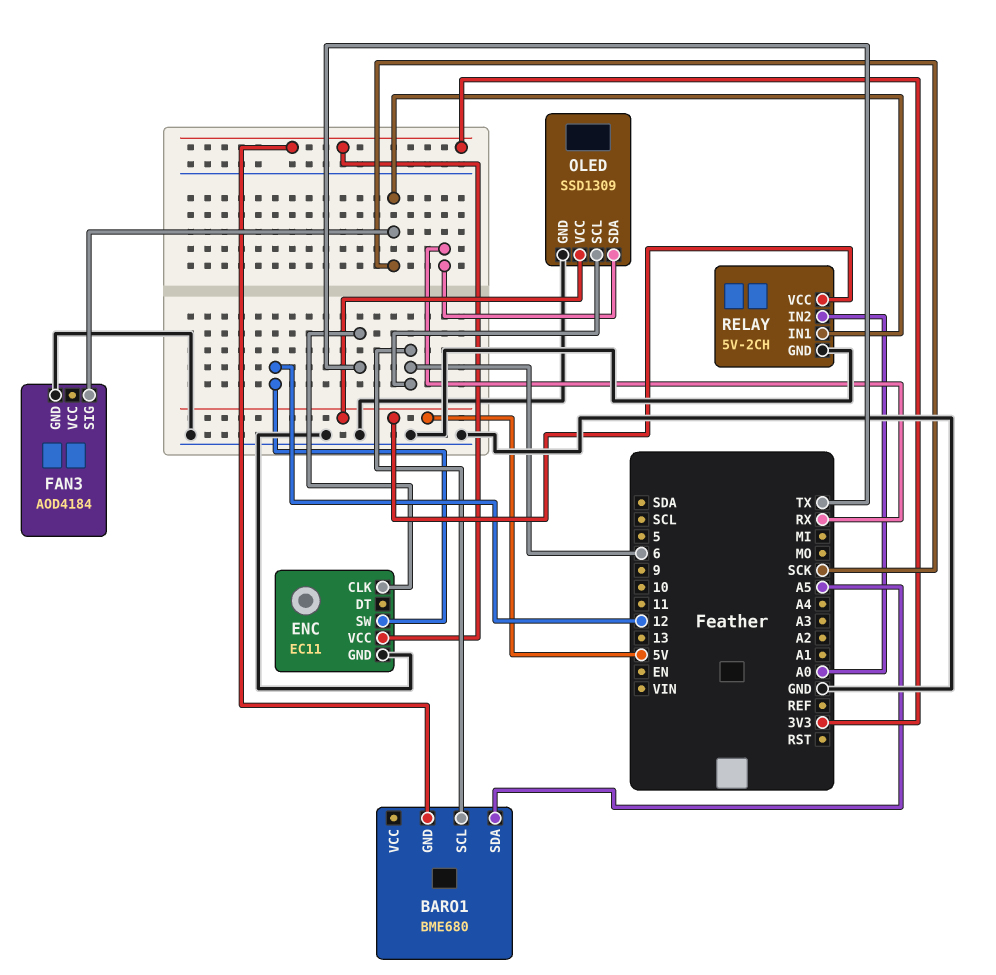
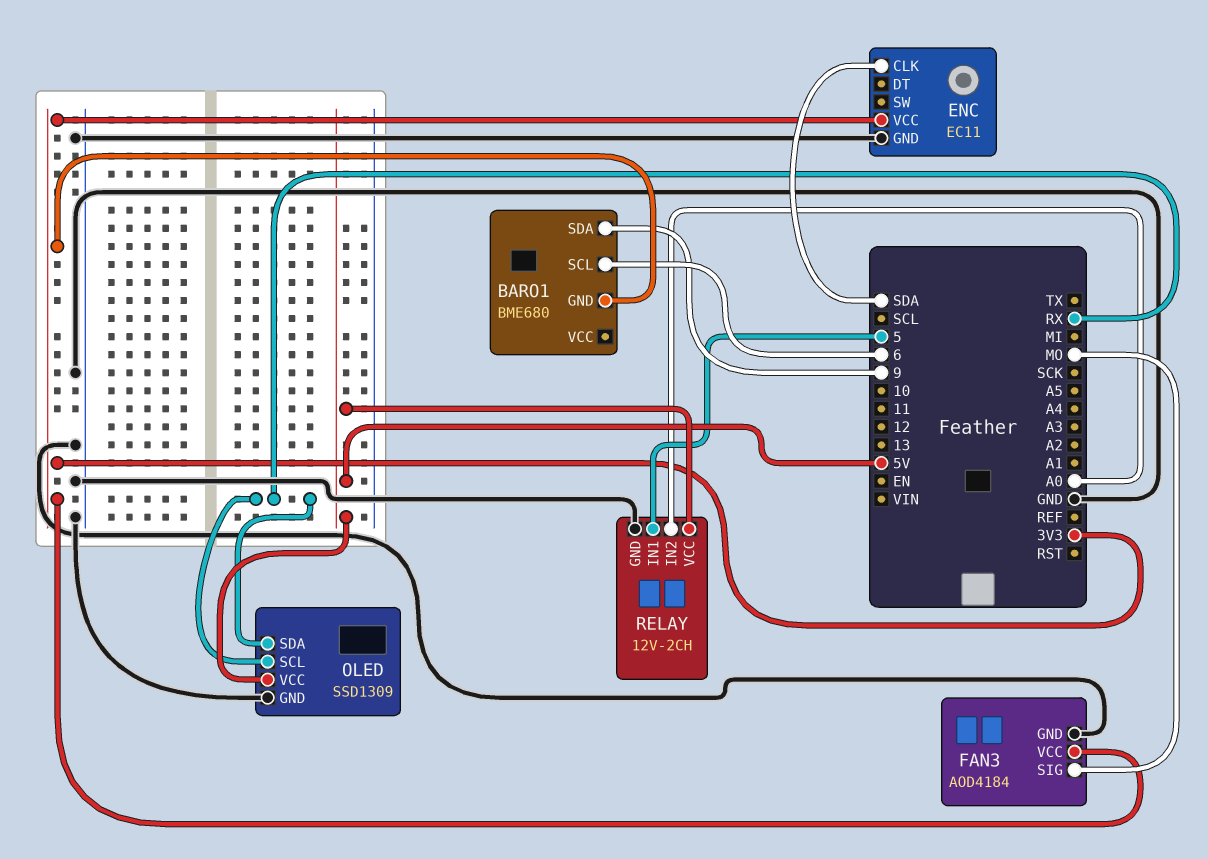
BARO1 pin SDA: A5 -> 9
ENC pin CLK: TX -> SDA
ENC pin SW: 12 -> none
FAN3 pin SIG: SCK -> MO
FAN3 pin VCC: none -> 3V3
OLED pin SCL: 6 -> RX
RELAY: 5V-2CH -> 12V-2CH
RELAY pin IN1: SCK -> 5

